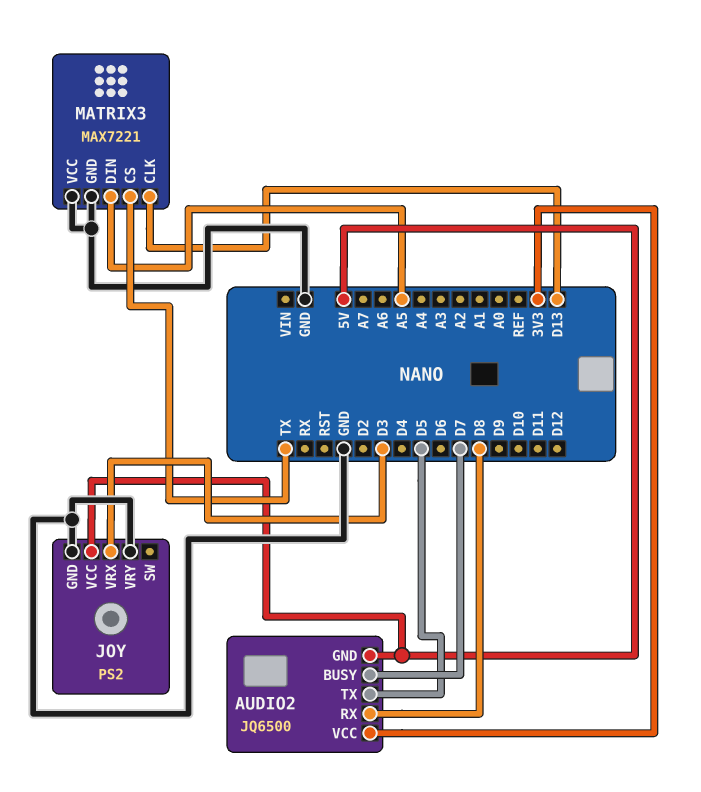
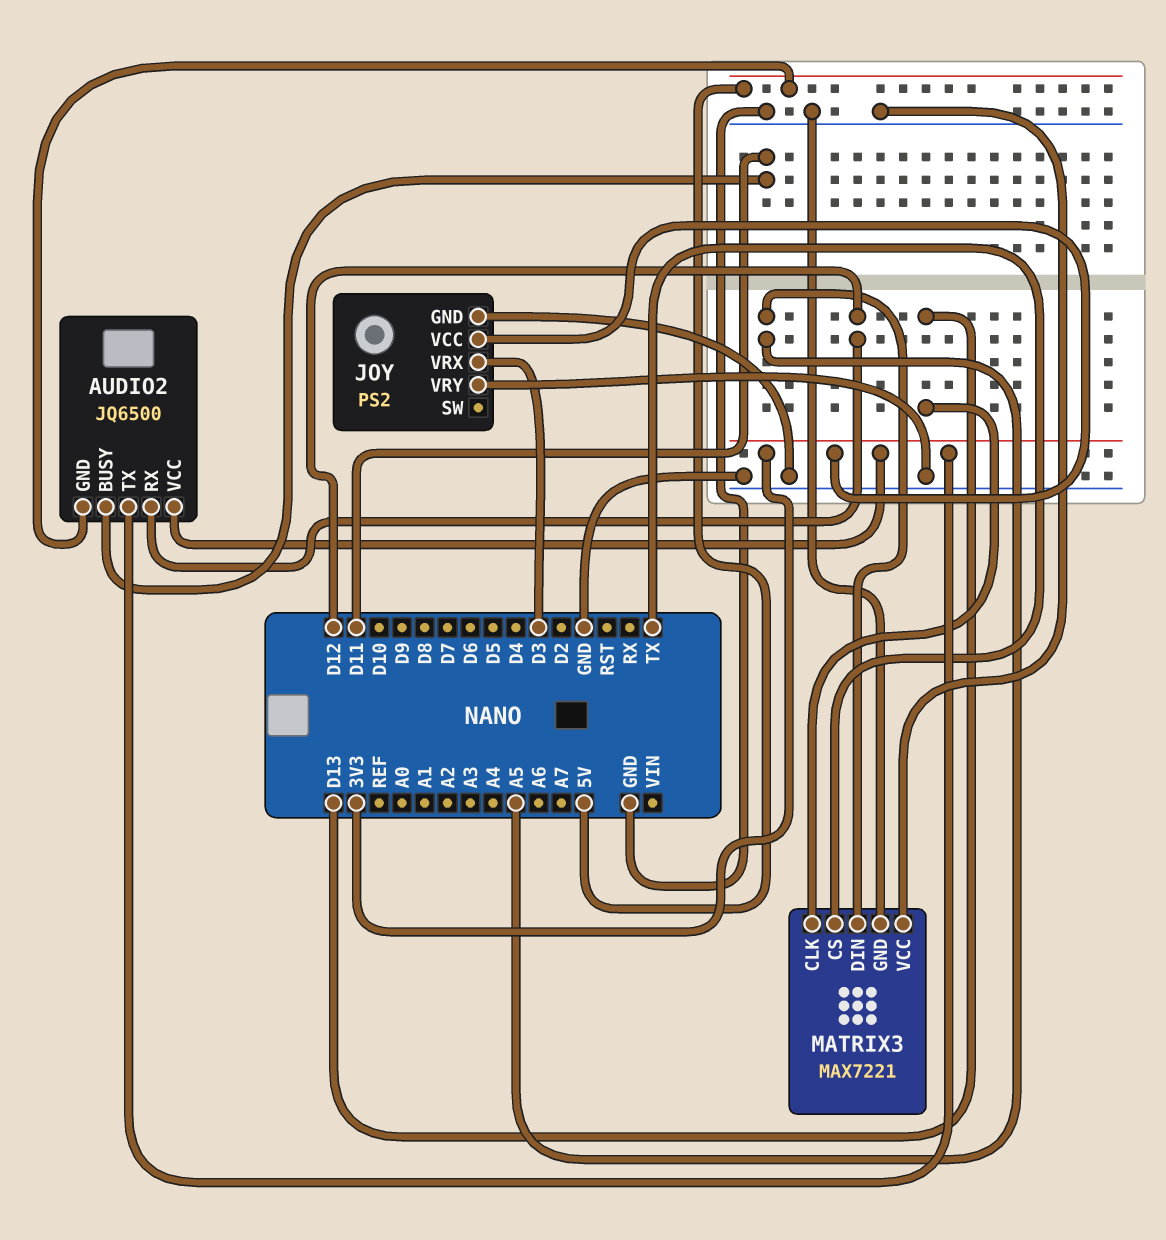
AUDIO2 pin BUSY: D7 -> D11
AUDIO2 pin RX: D8 -> D12
AUDIO2 pin TX: D5 -> 3V3
JOY pin VCC: 5V -> 3V3

